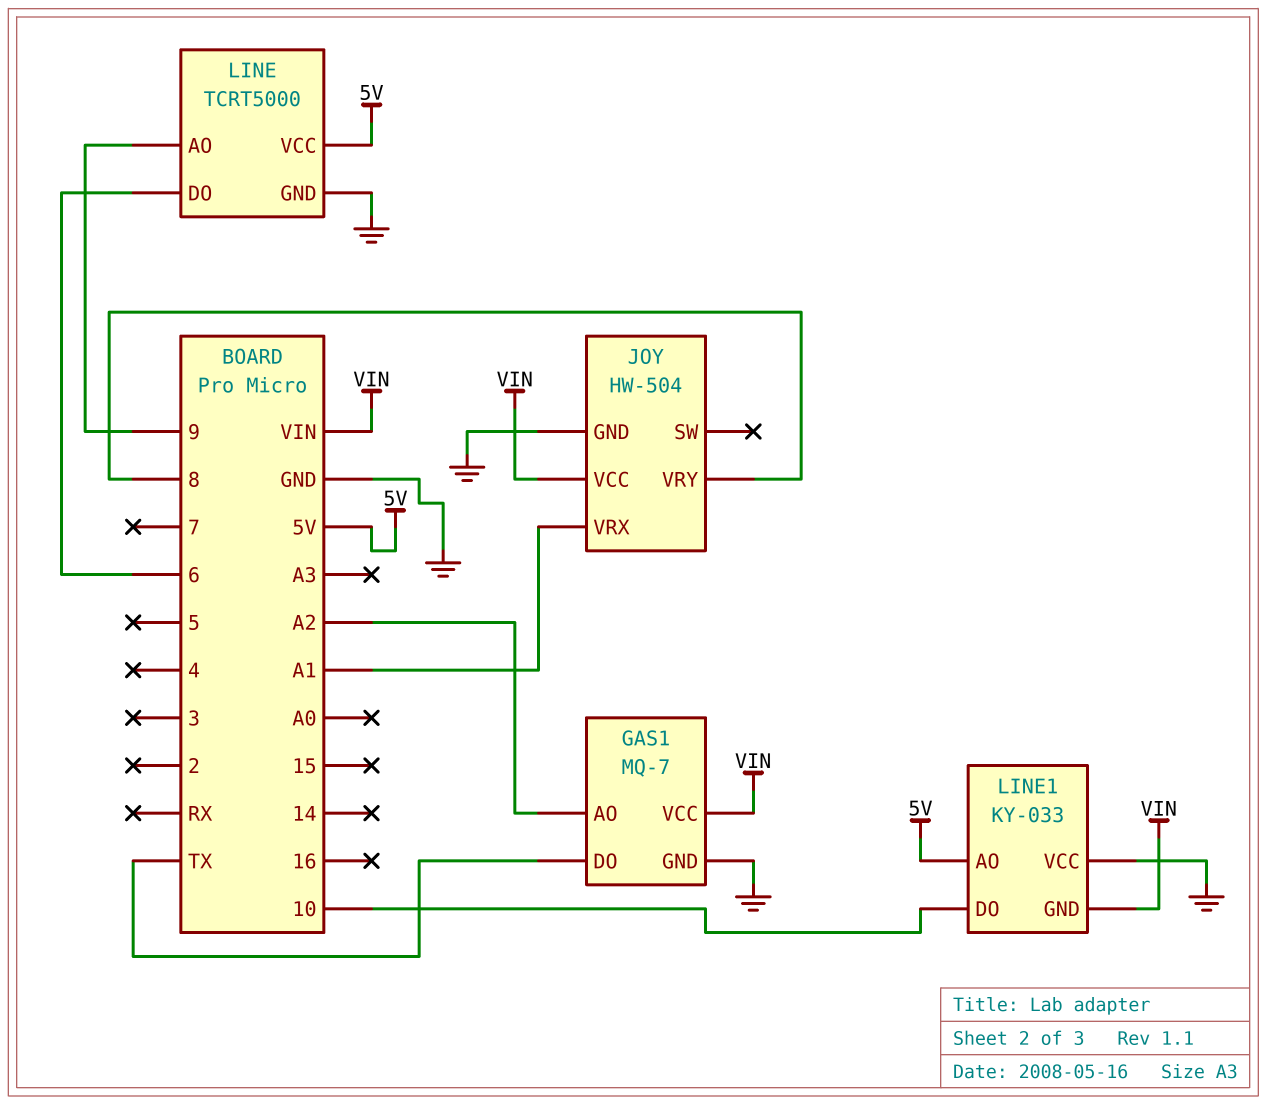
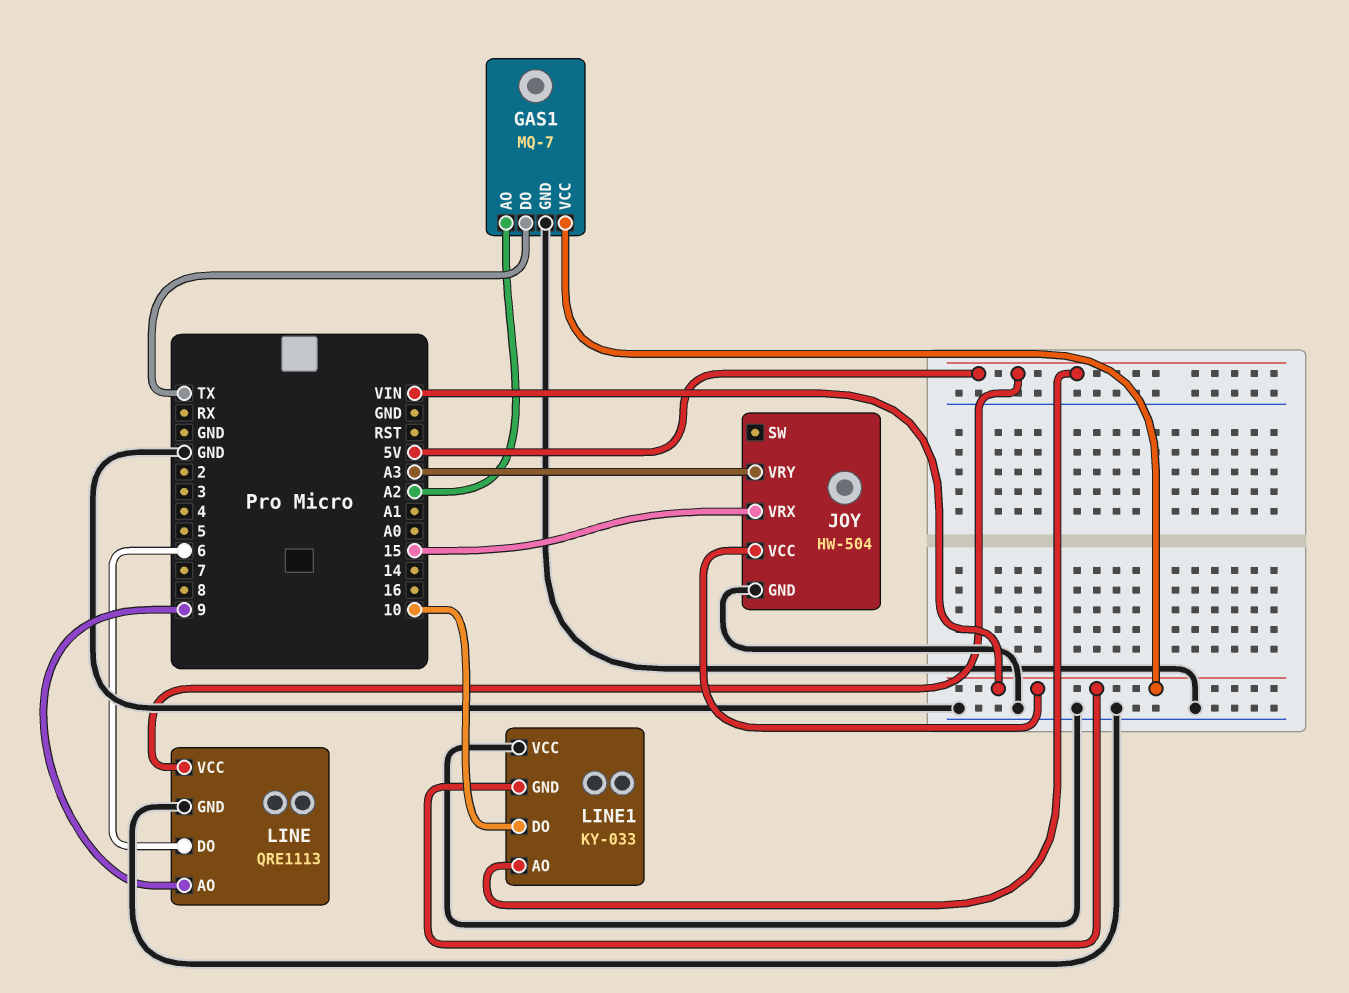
JOY pin VRX: A1 -> 15
JOY pin VRY: 8 -> A3
LINE: TCRT5000 -> QRE1113

